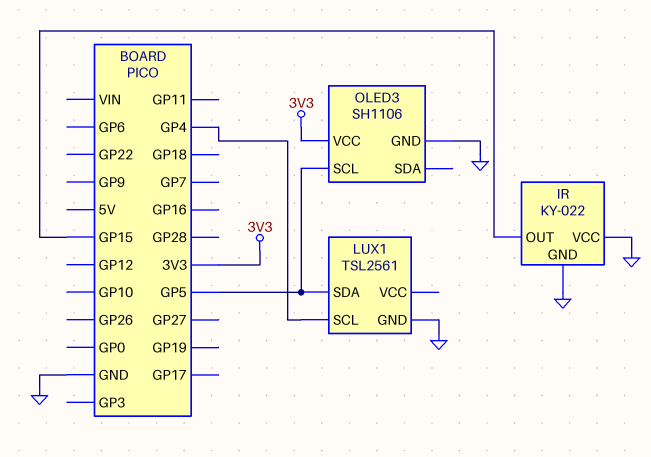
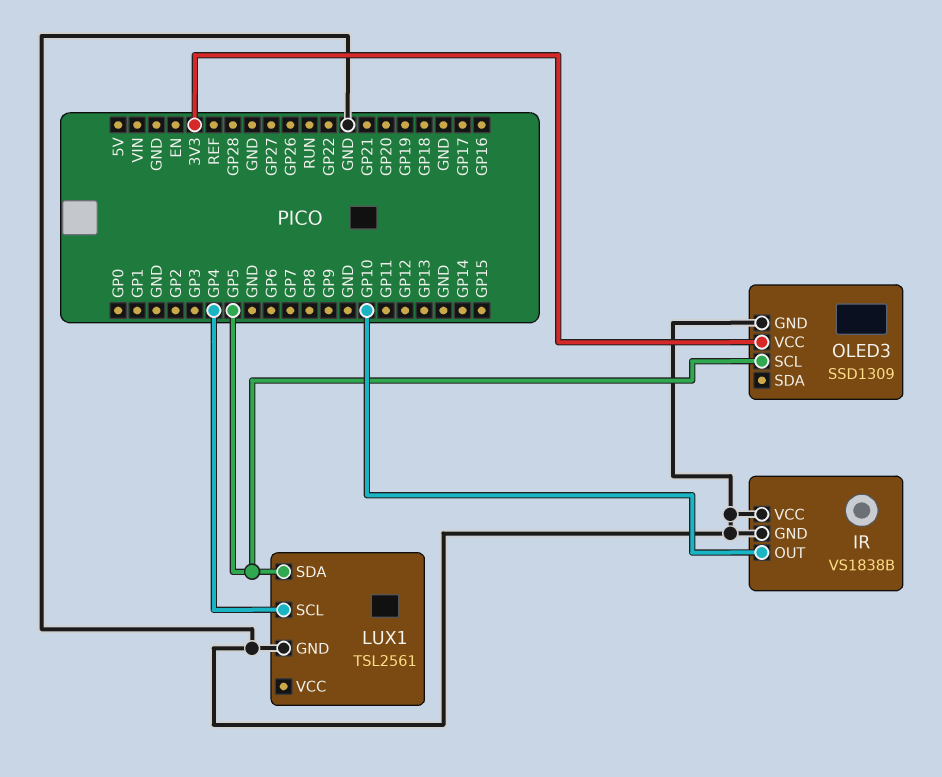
IR: KY-022 -> VS1838B
IR pin OUT: GP15 -> GP10
OLED3: SH1106 -> SSD1309

